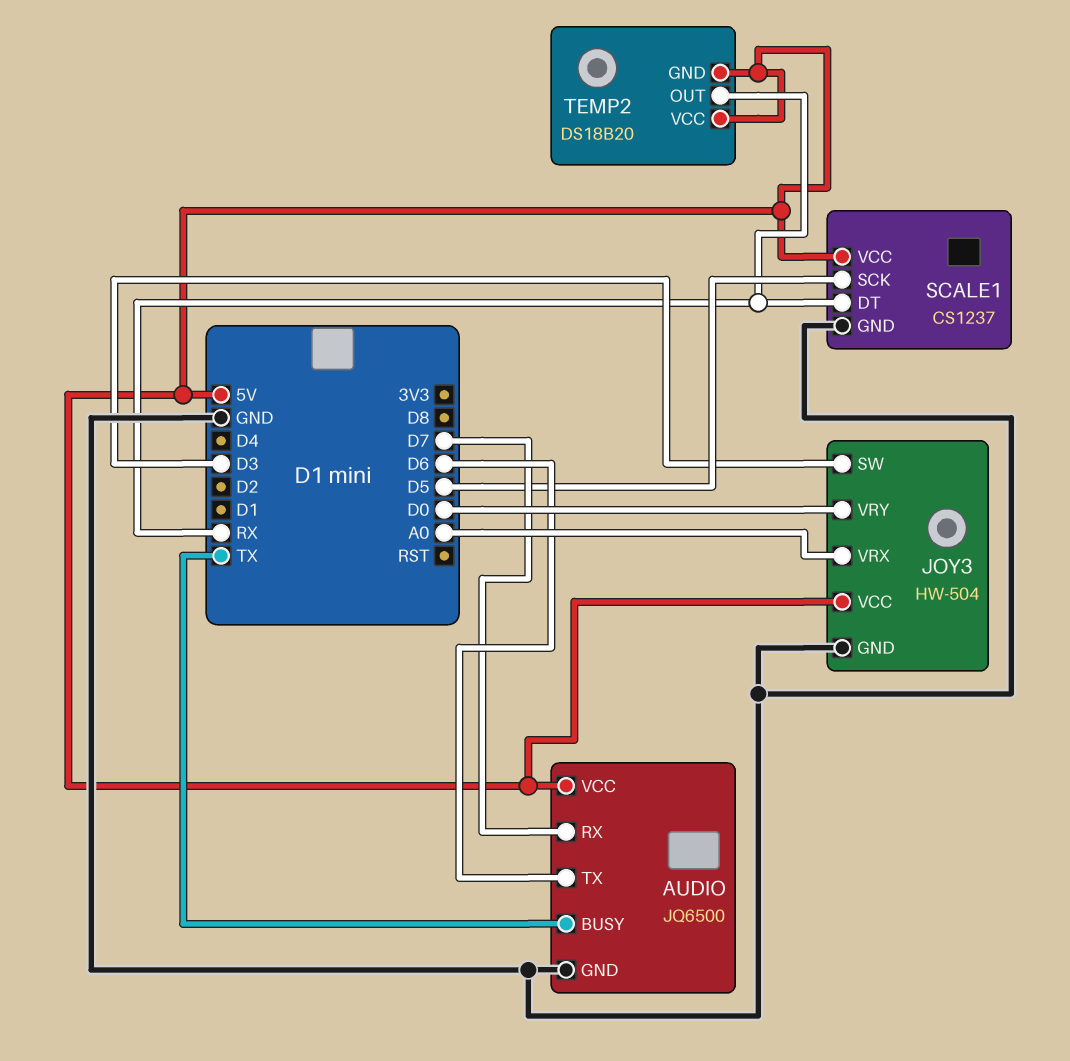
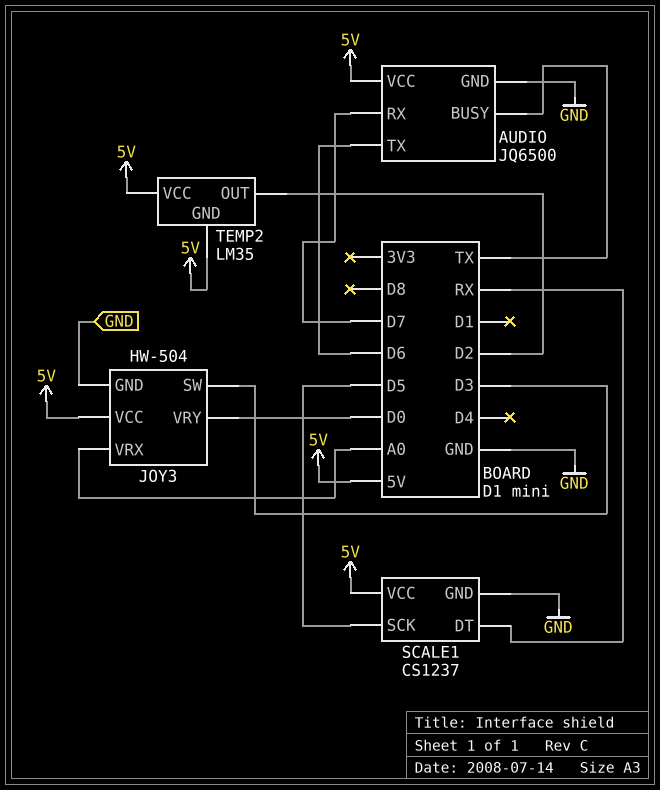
TEMP2: DS18B20 -> LM35
TEMP2 pin OUT: RX -> D2

